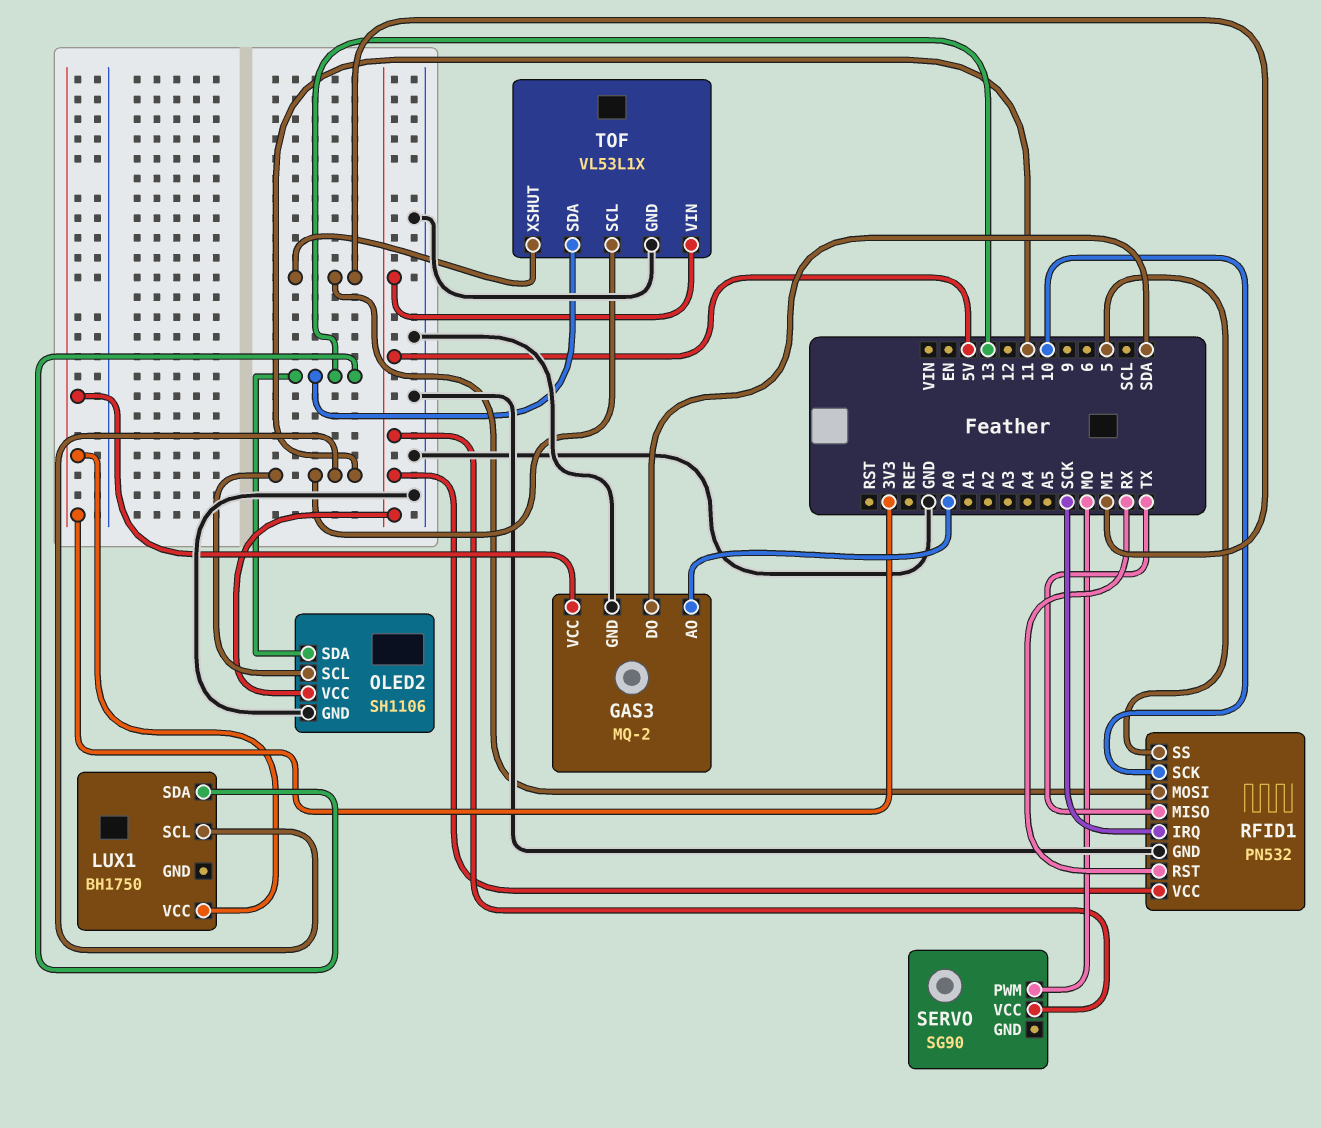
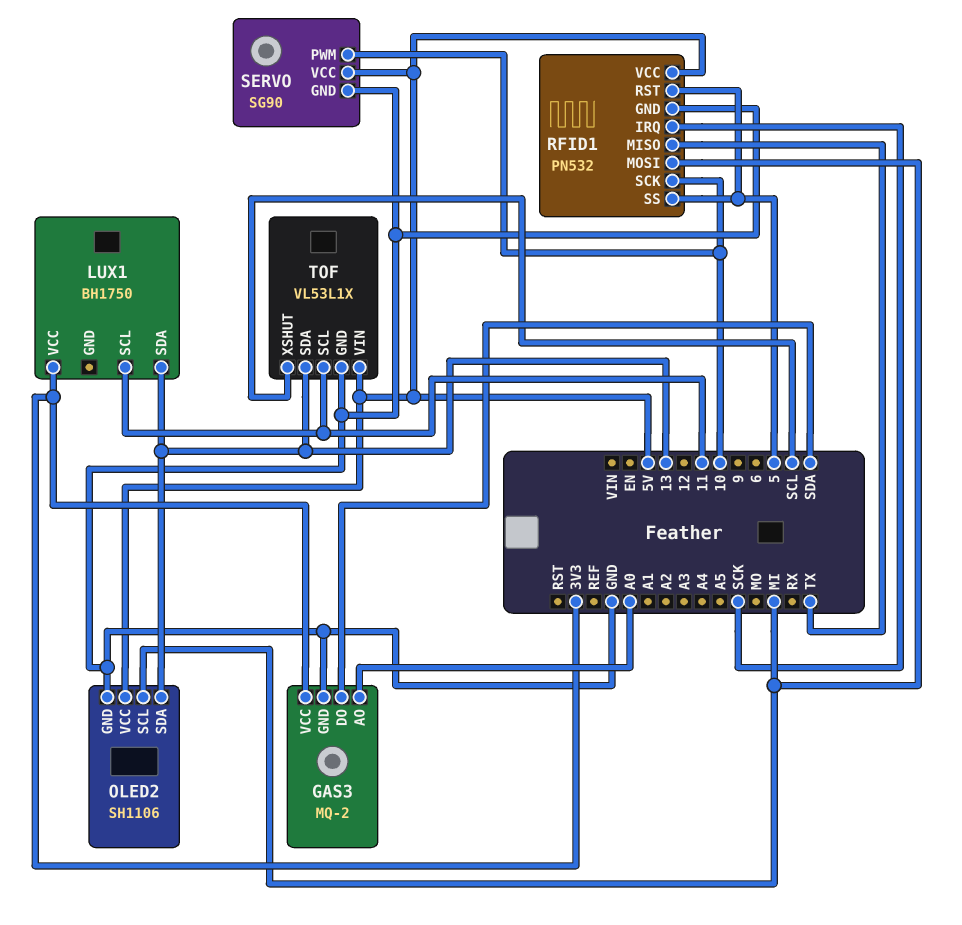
OLED2 pin SCL: 11 -> MI
RFID1 pin RST: RX -> 5
SERVO pin GND: none -> GND
SERVO pin PWM: MO -> 10
TOF pin XSHUT: MI -> SCL

